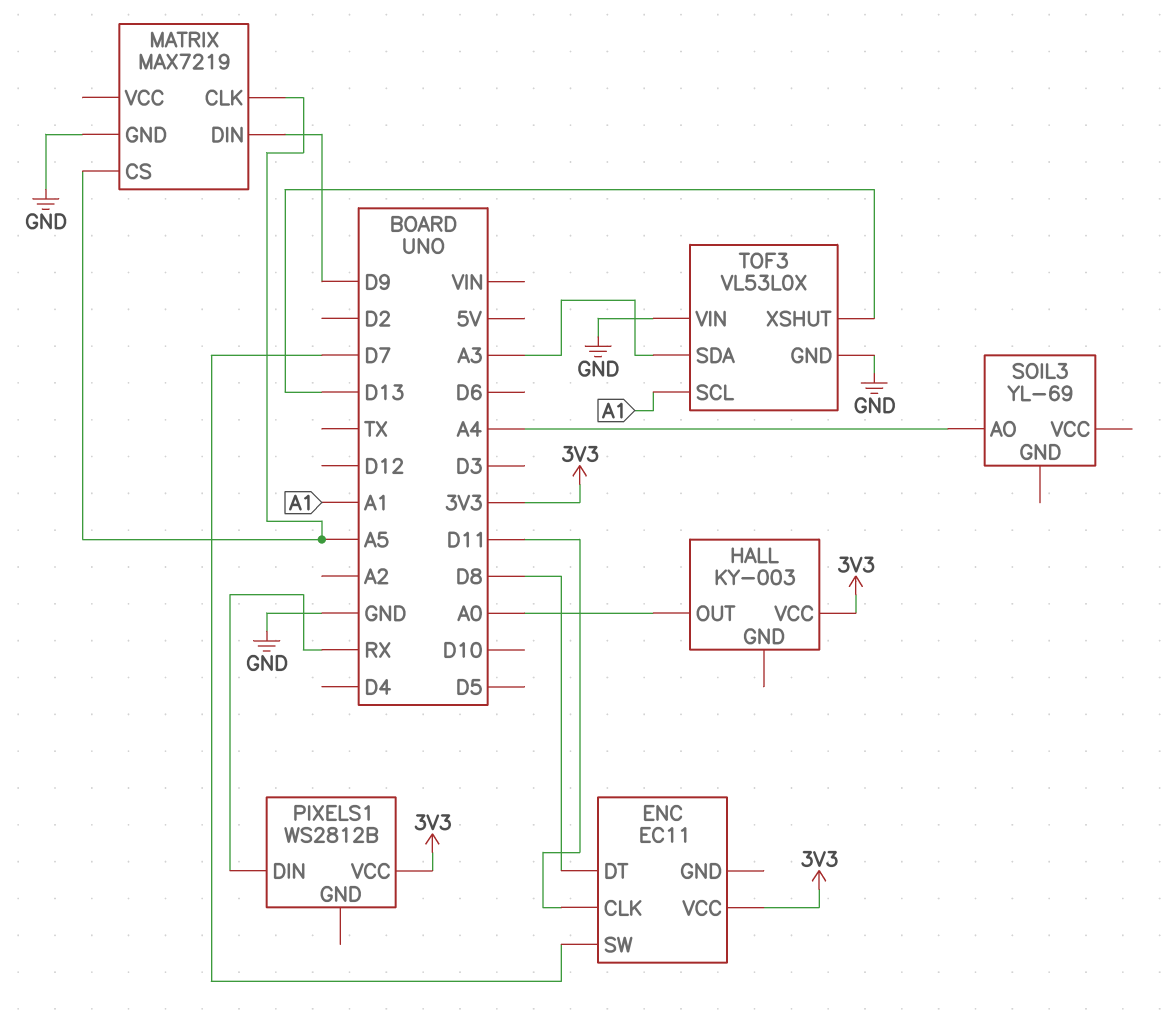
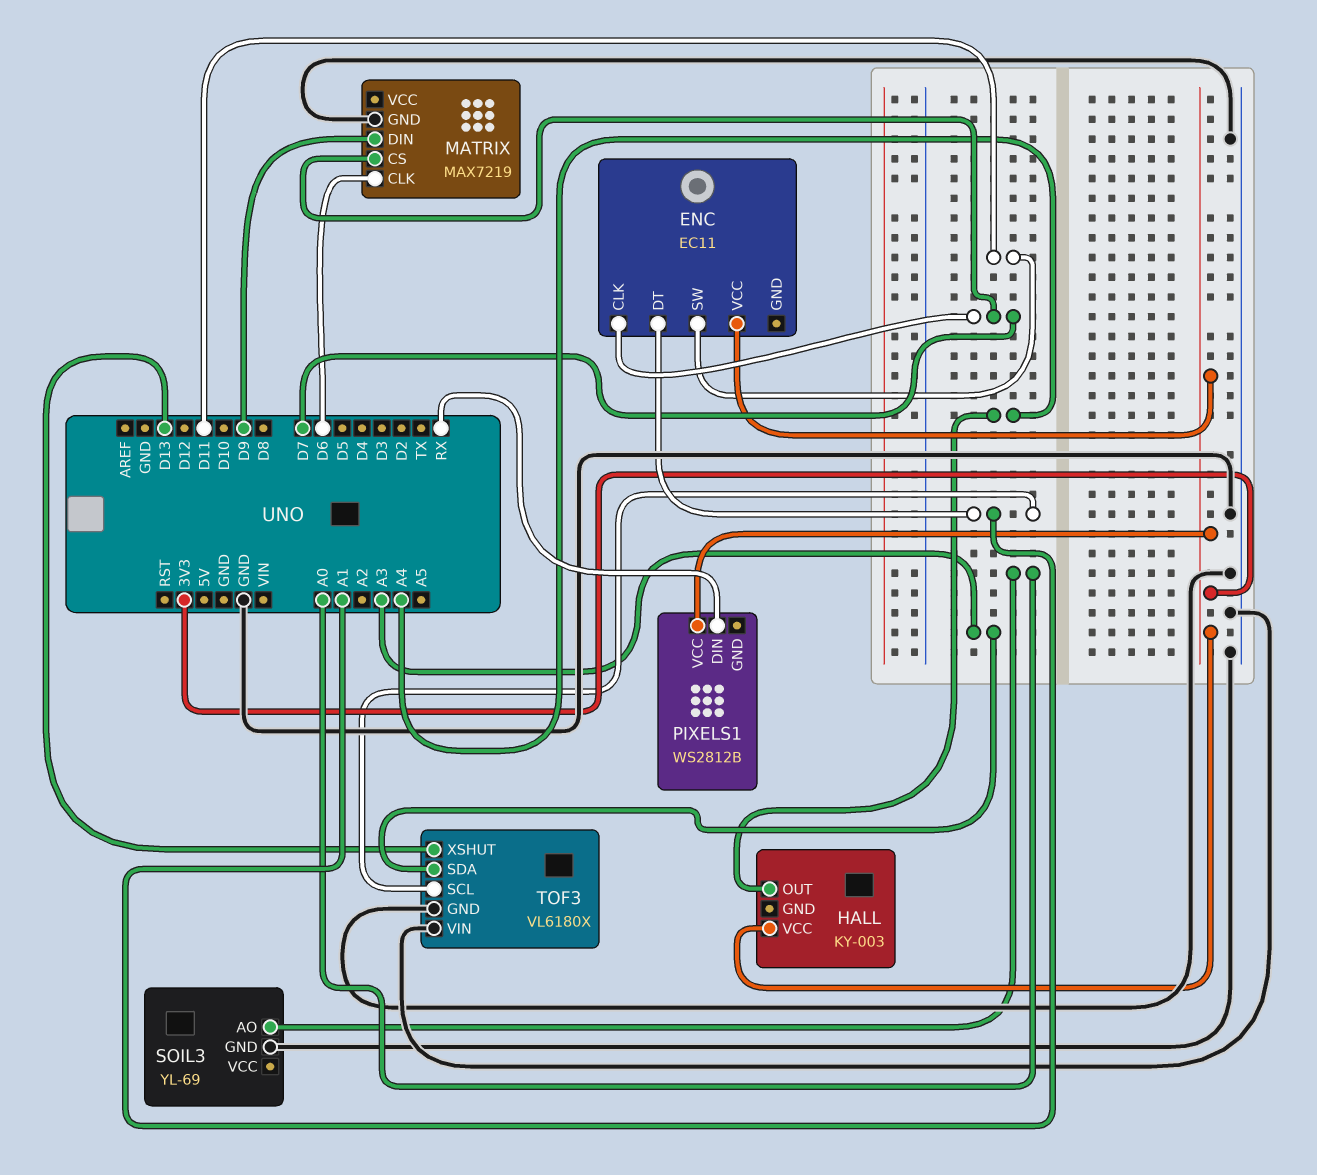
ENC pin CLK: D11 -> D7
ENC pin DT: D8 -> A1
ENC pin SW: D7 -> D11
HALL pin OUT: A0 -> A4
MATRIX pin CLK: A5 -> D6
MATRIX pin CS: A5 -> D7
SOIL3 pin AO: A4 -> A0
SOIL3 pin GND: none -> GND
TOF3: VL53L0X -> VL6180X

